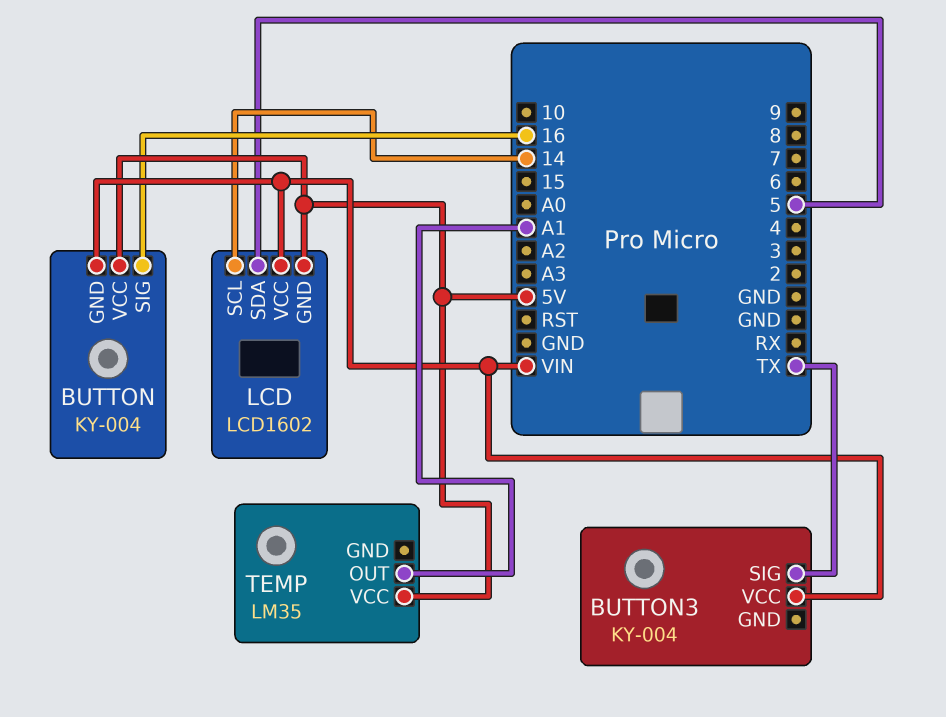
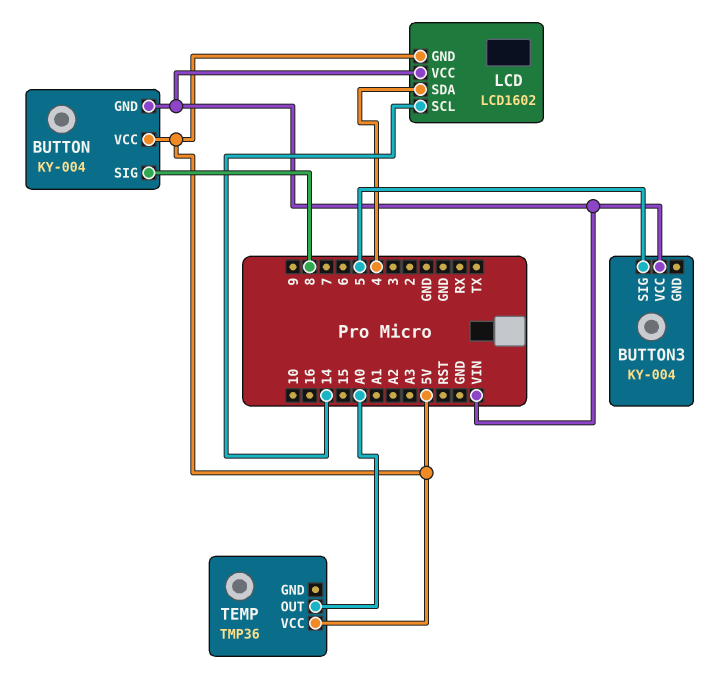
BUTTON pin SIG: 16 -> 8
BUTTON3 pin SIG: TX -> 5
LCD pin SDA: 5 -> 4
TEMP: LM35 -> TMP36
TEMP pin OUT: A1 -> A0

